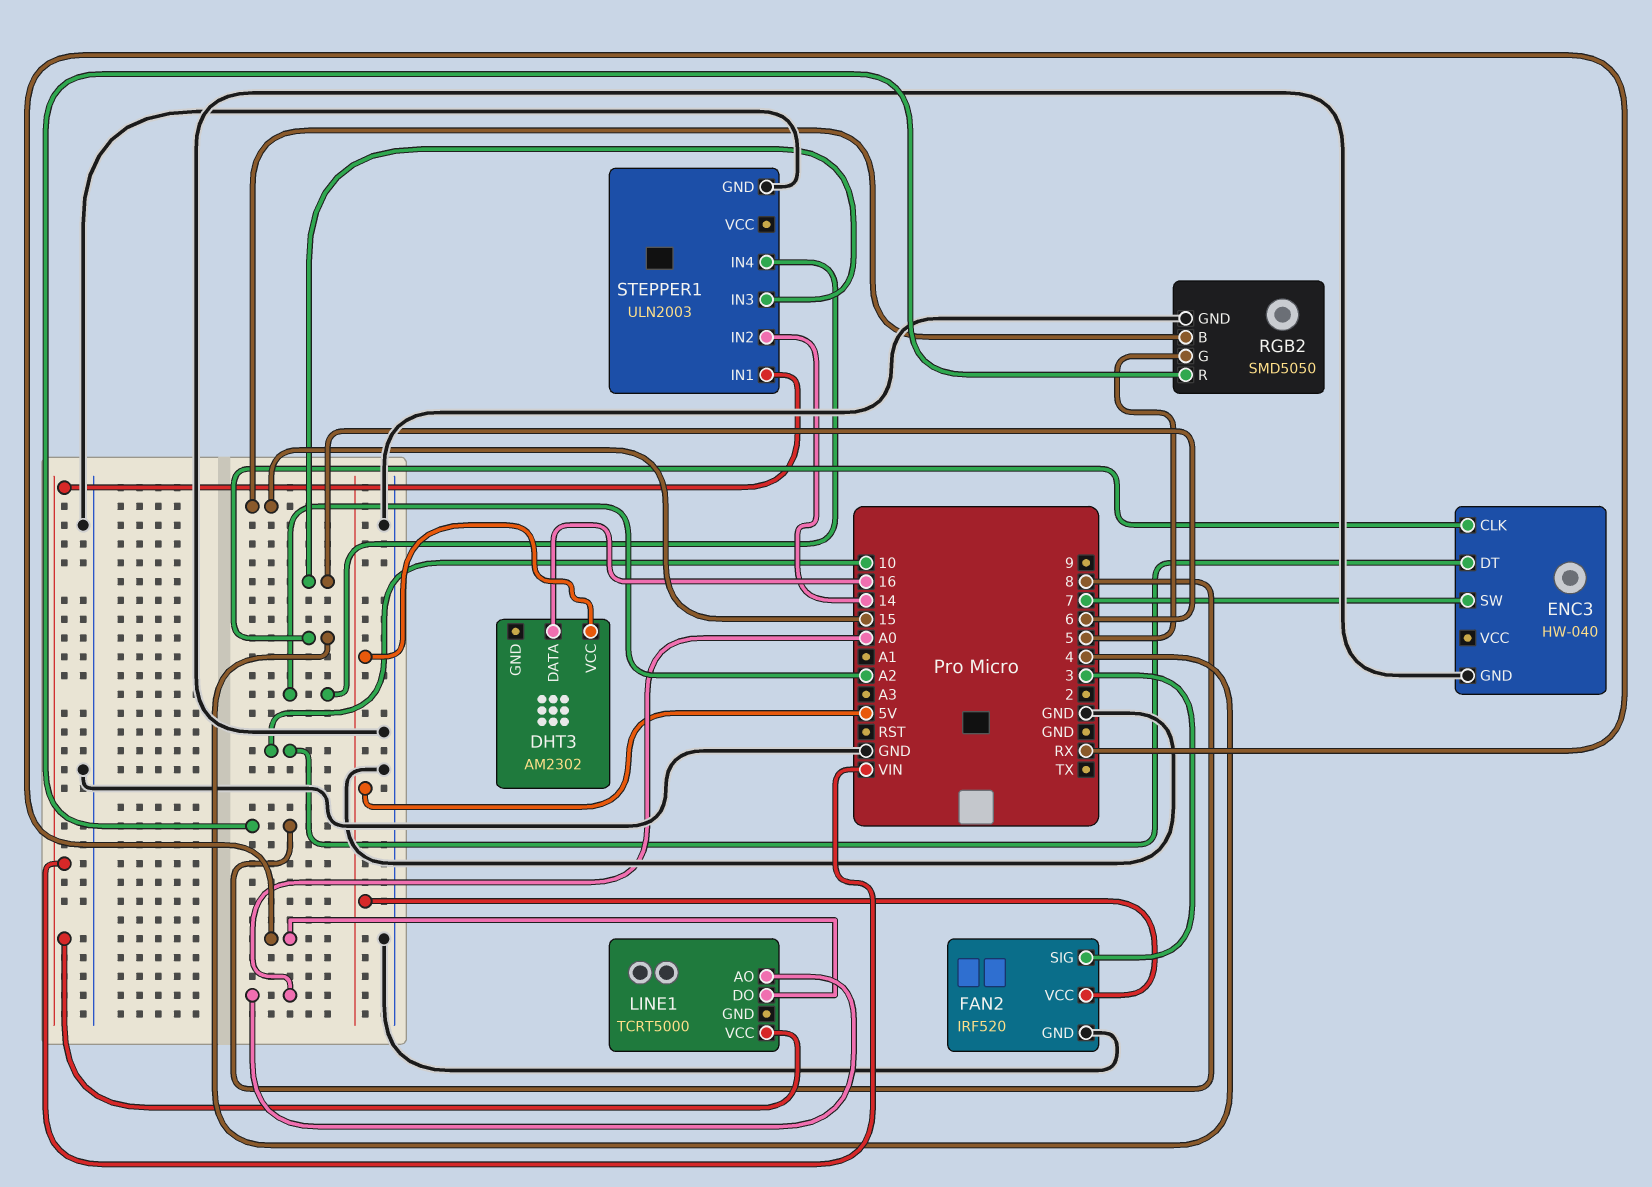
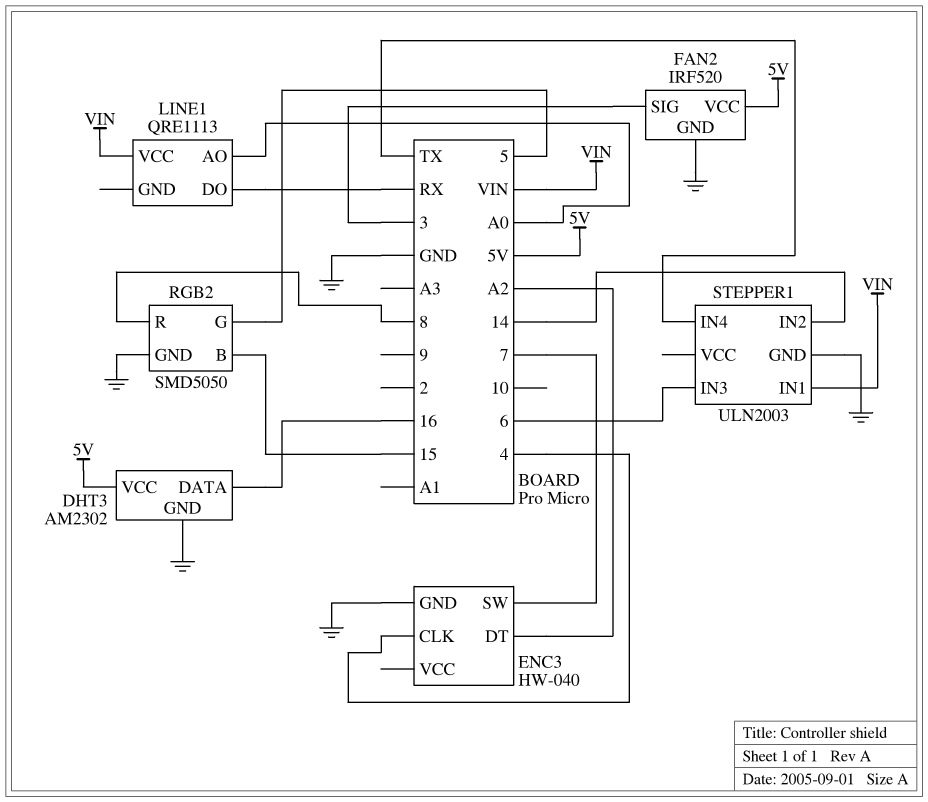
DHT3 pin GND: none -> GND
ENC3 pin DT: 10 -> A2
LINE1: TCRT5000 -> QRE1113
STEPPER1 pin IN4: A2 -> TX

